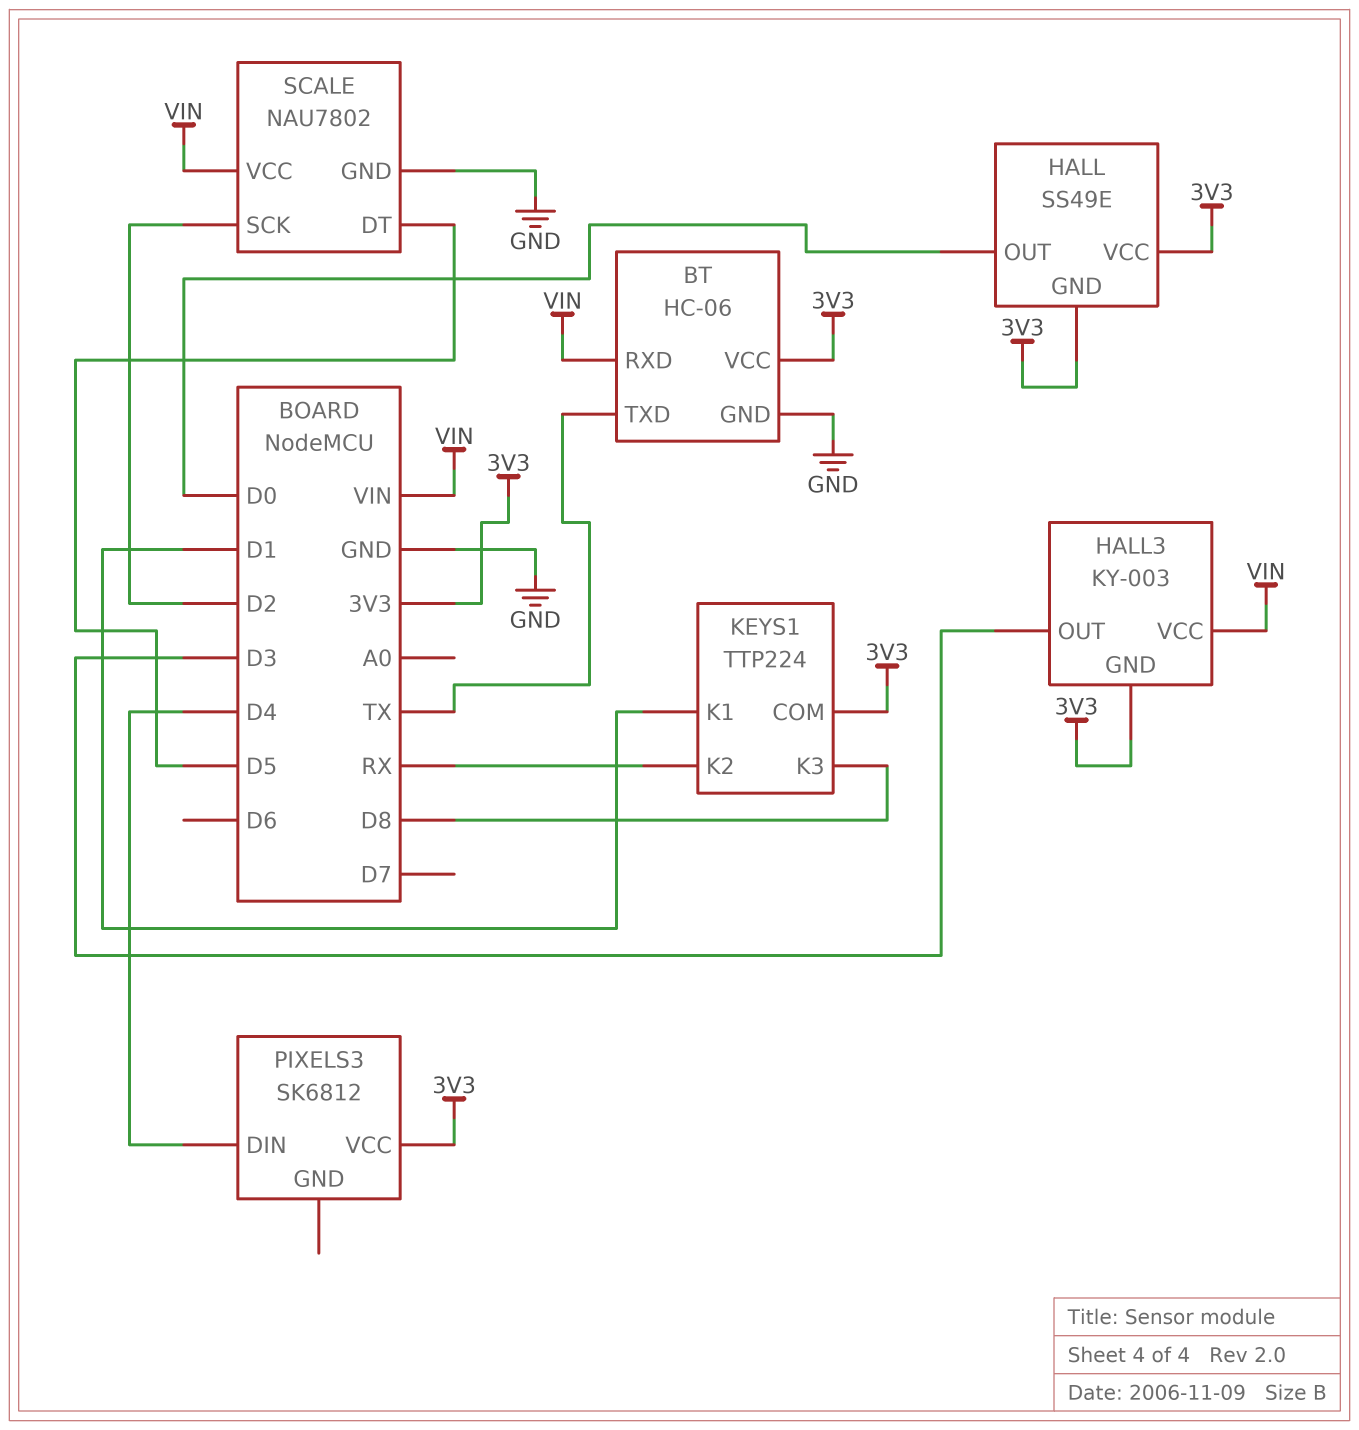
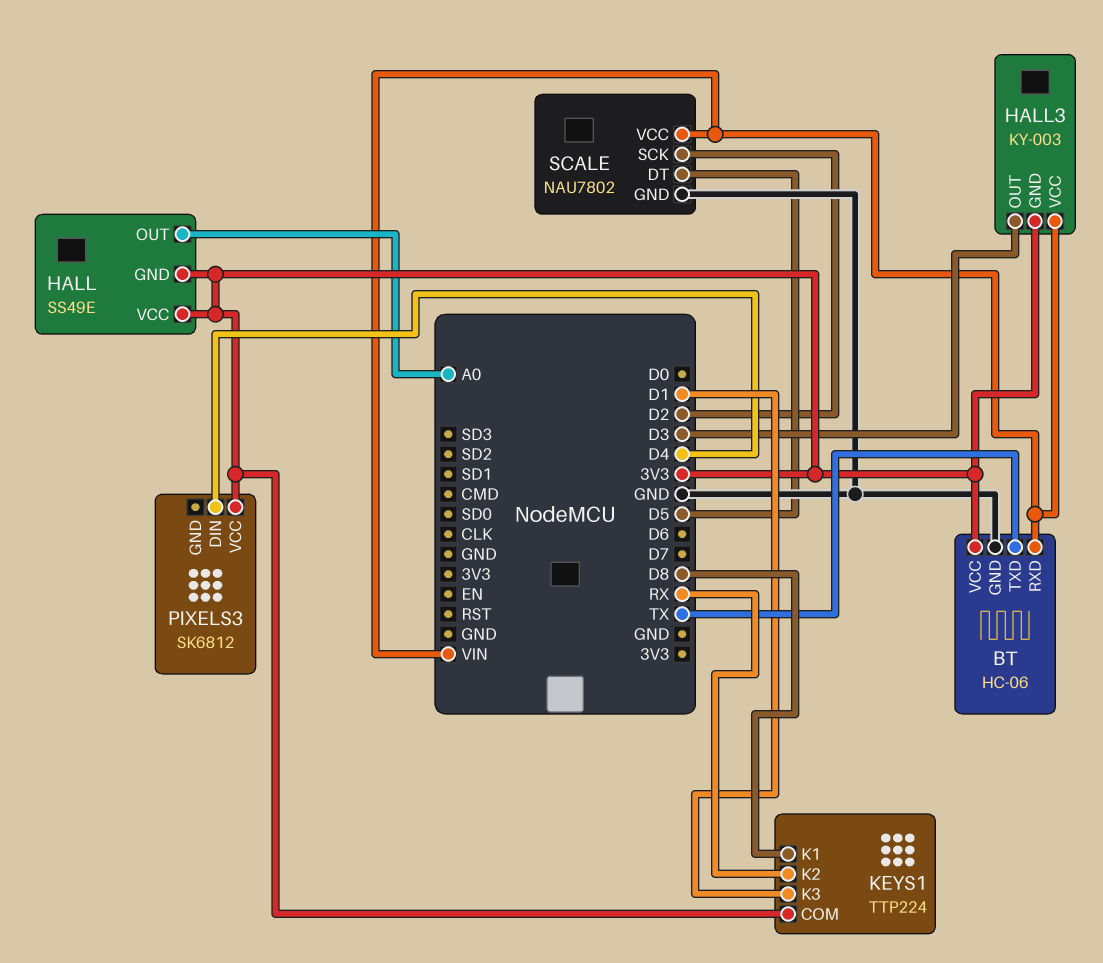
HALL pin OUT: D0 -> A0
KEYS1 pin K1: D1 -> D8
KEYS1 pin K3: D8 -> D1

